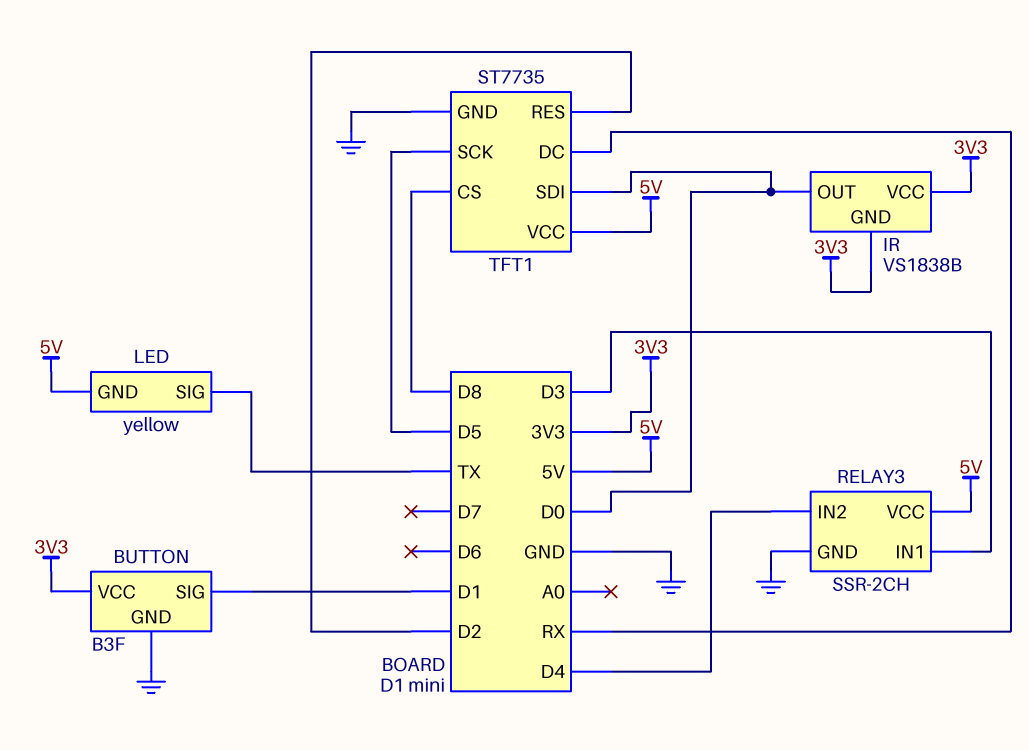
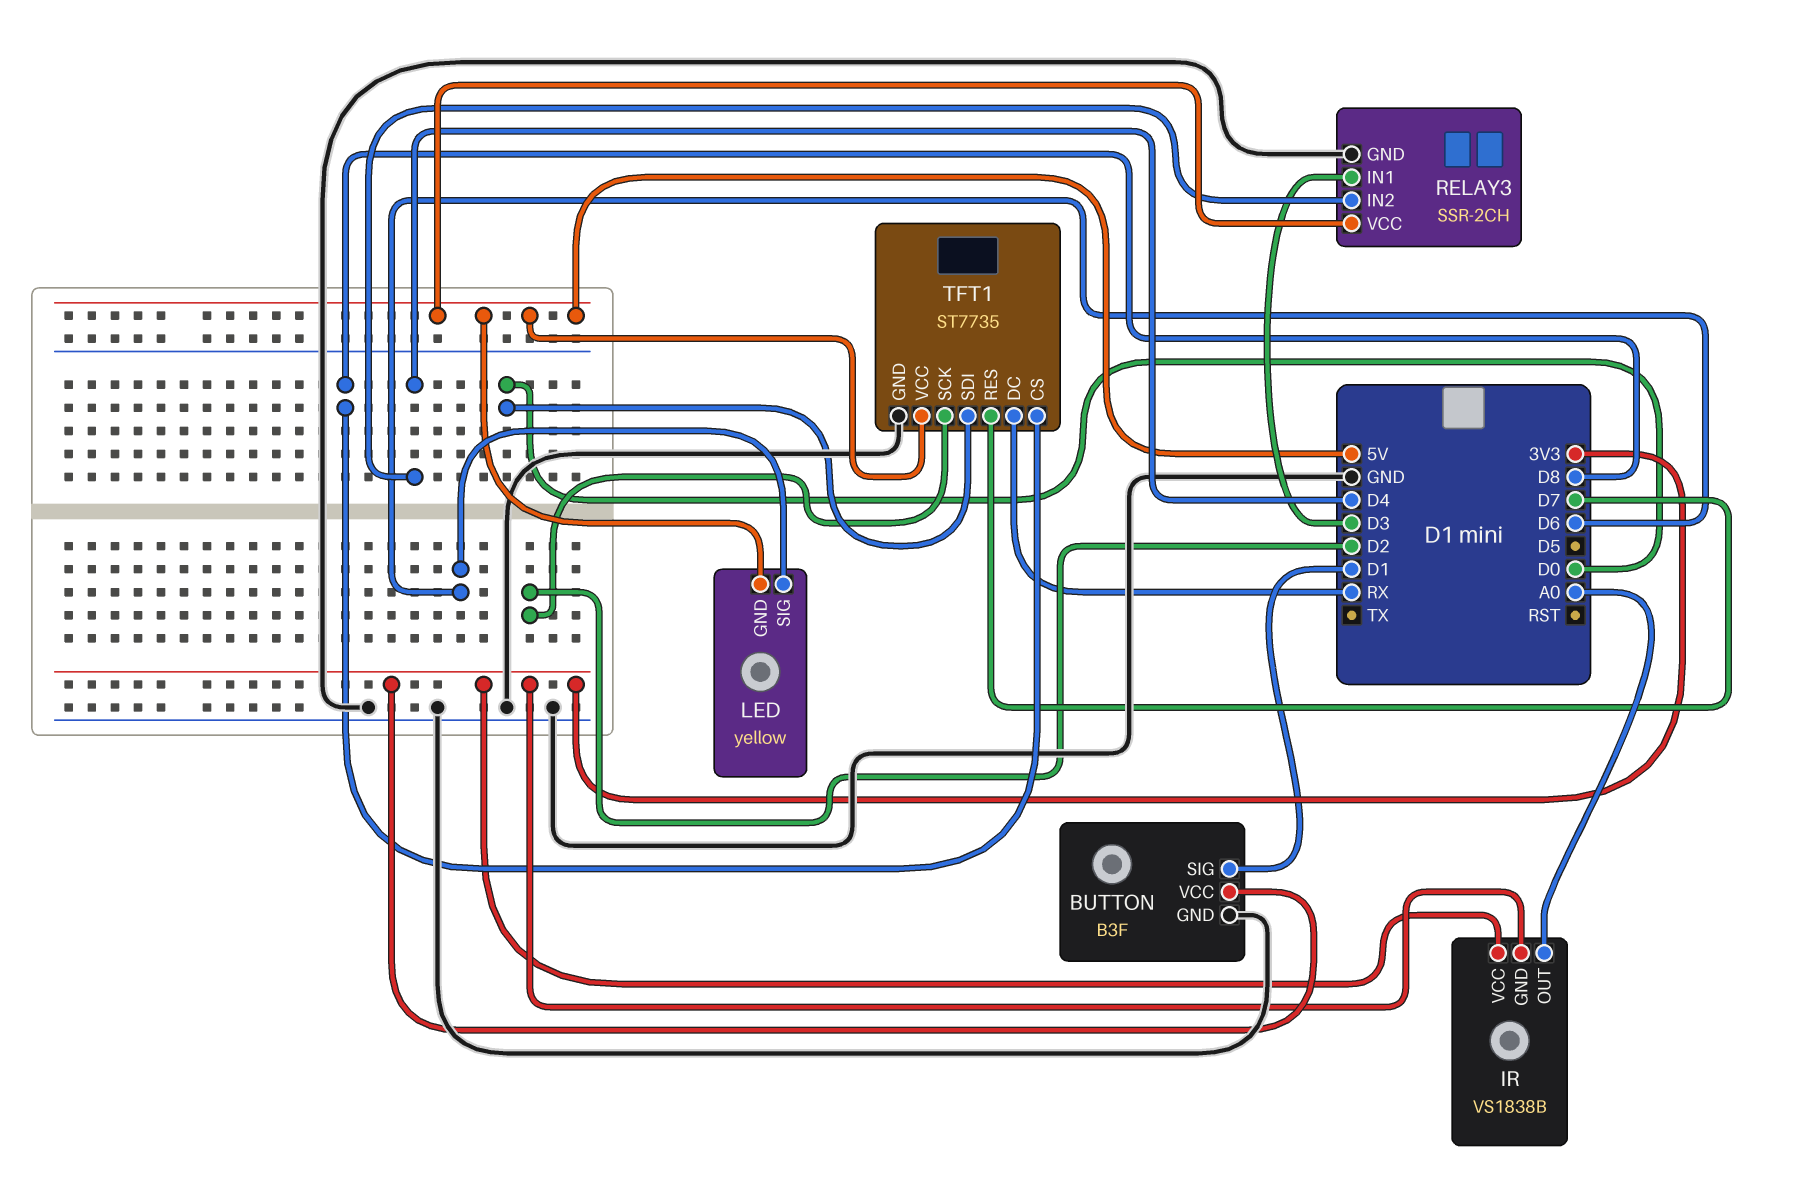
IR pin OUT: D0 -> A0
LED pin SIG: TX -> D6
TFT1 pin RES: D2 -> D7
TFT1 pin SCK: D5 -> D2

